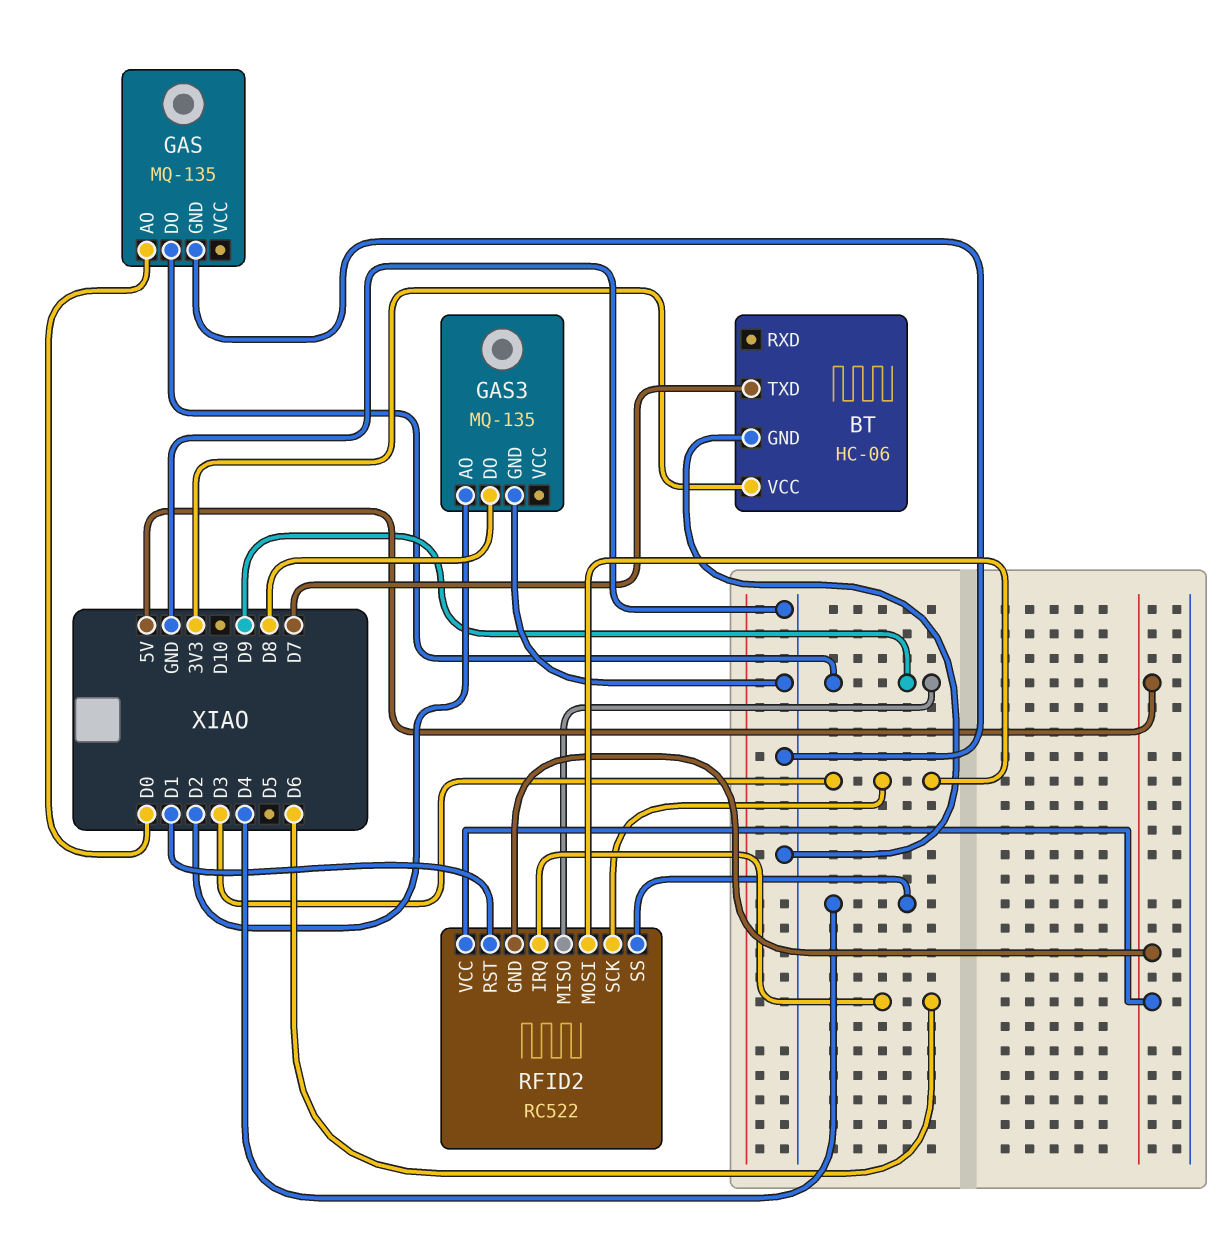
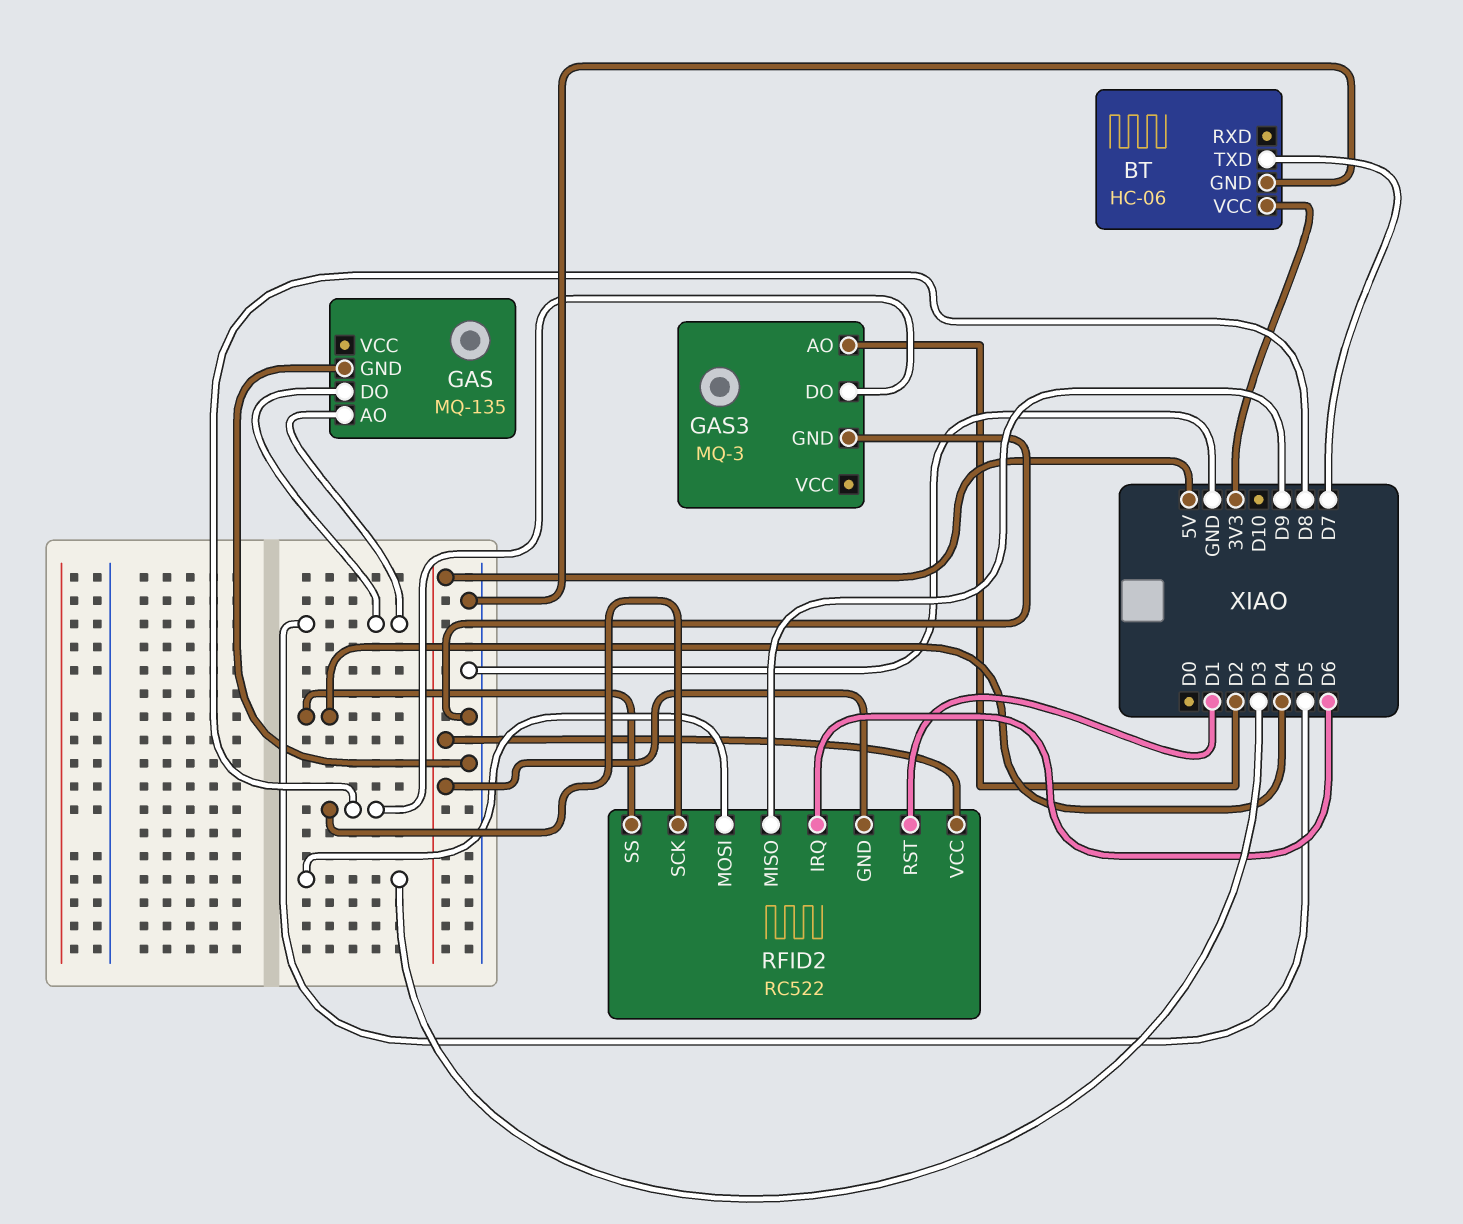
GAS pin AO: D0 -> D5
GAS pin DO: D9 -> D5
GAS3: MQ-135 -> MQ-3
RFID2 pin SCK: D3 -> D8

